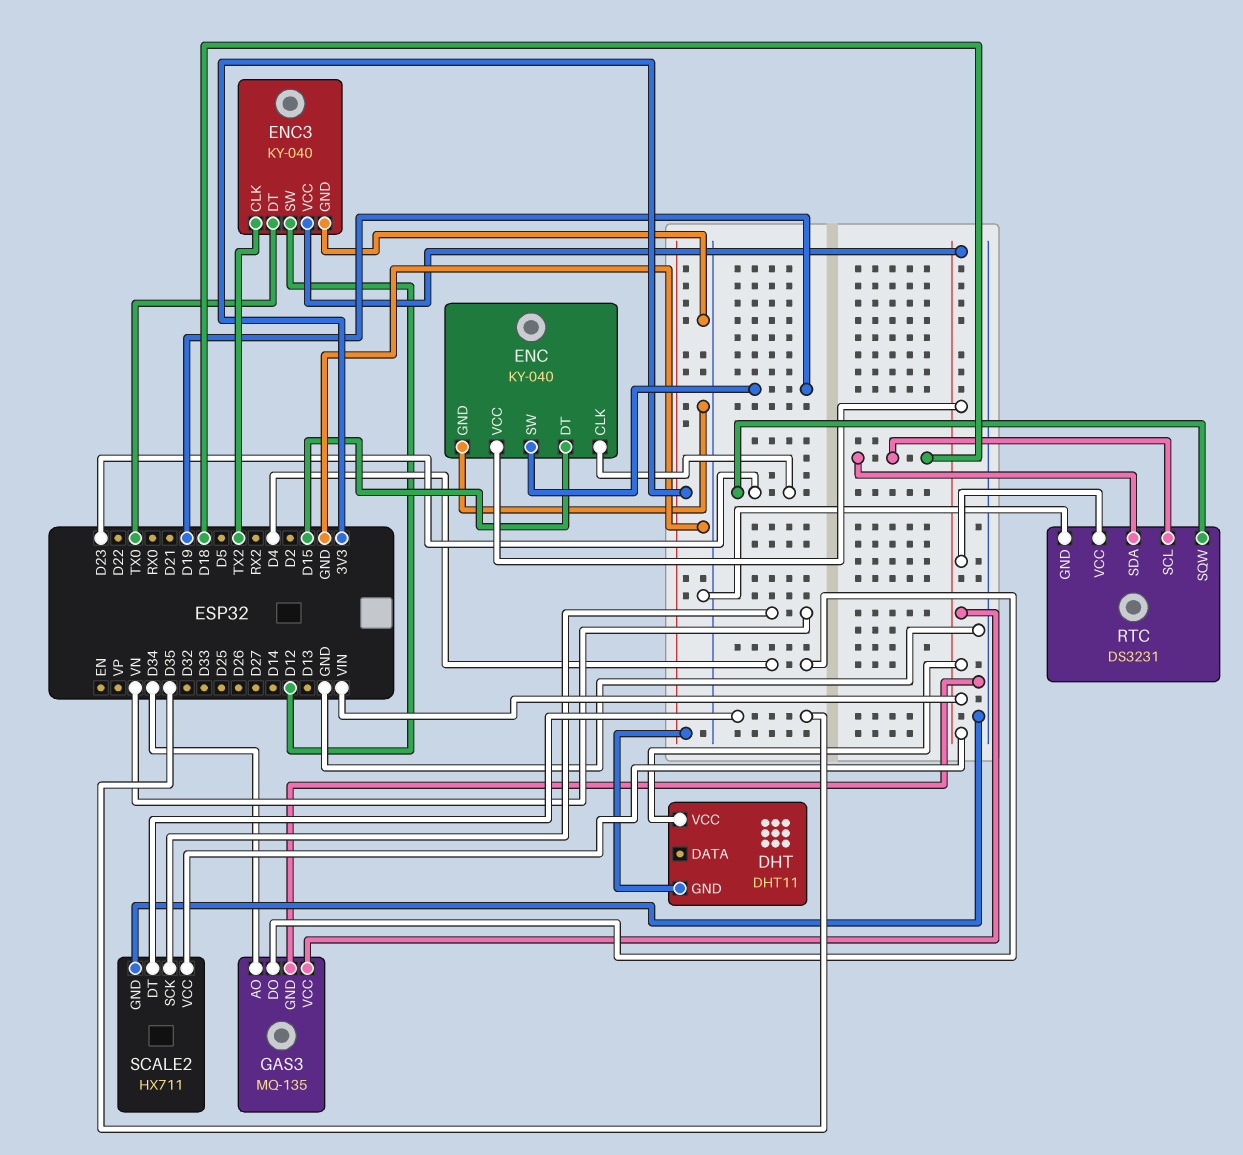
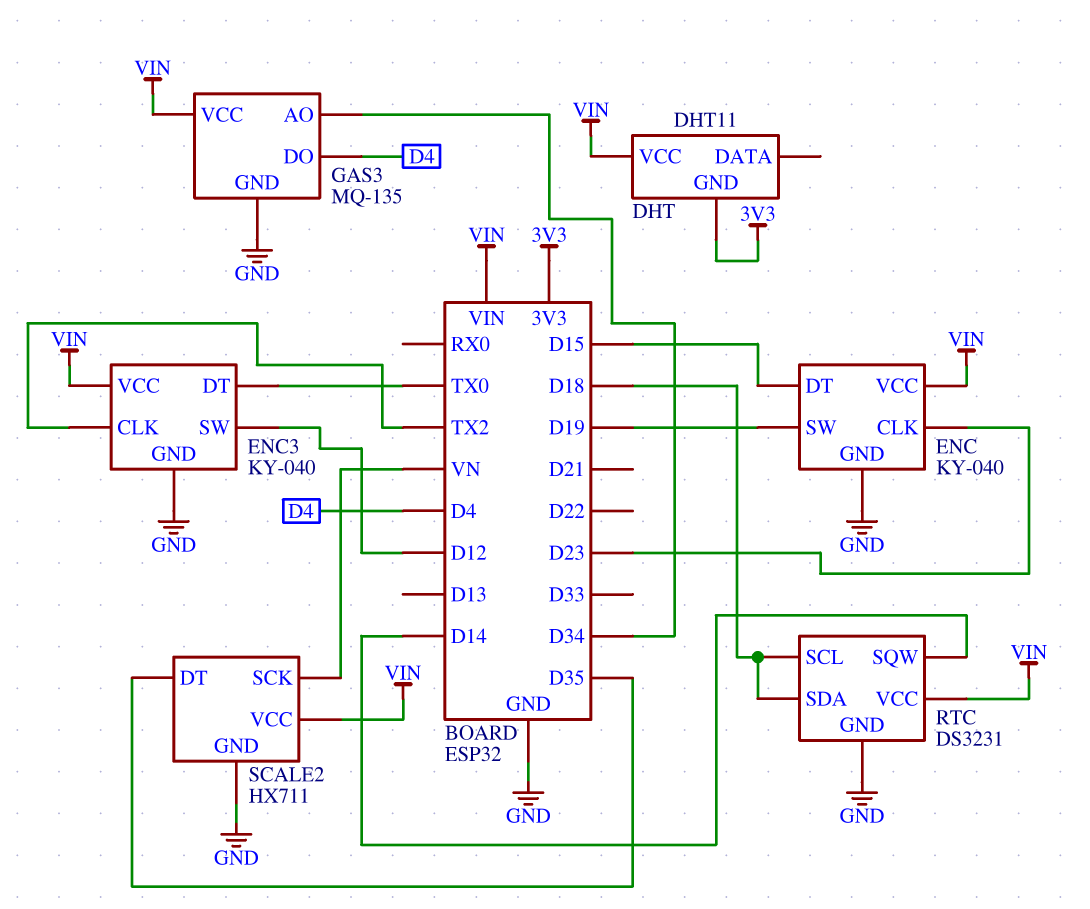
RTC pin SQW: D23 -> D14

